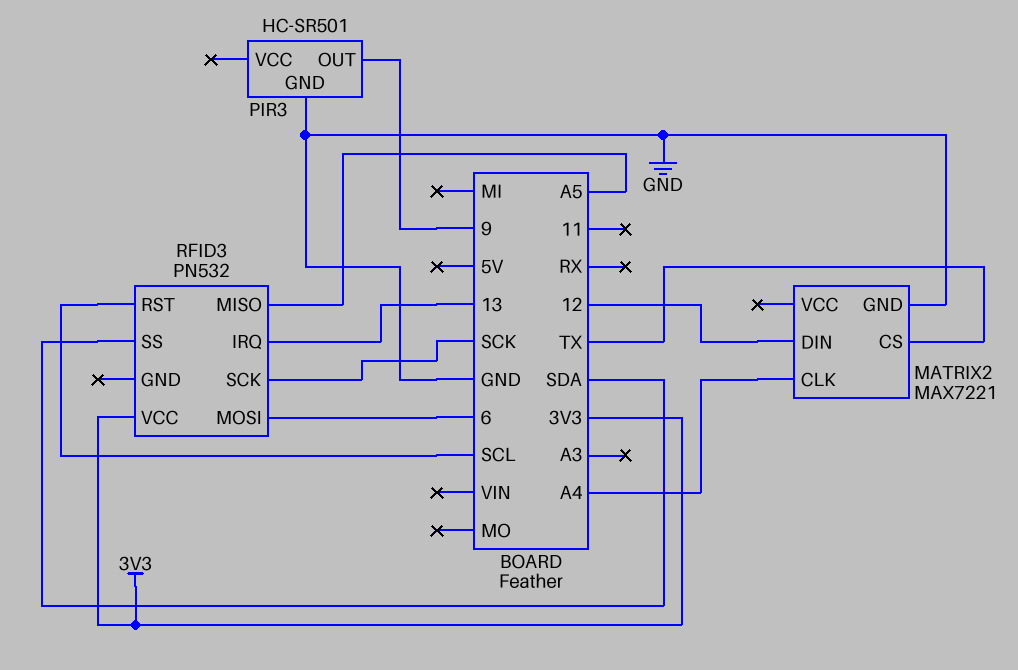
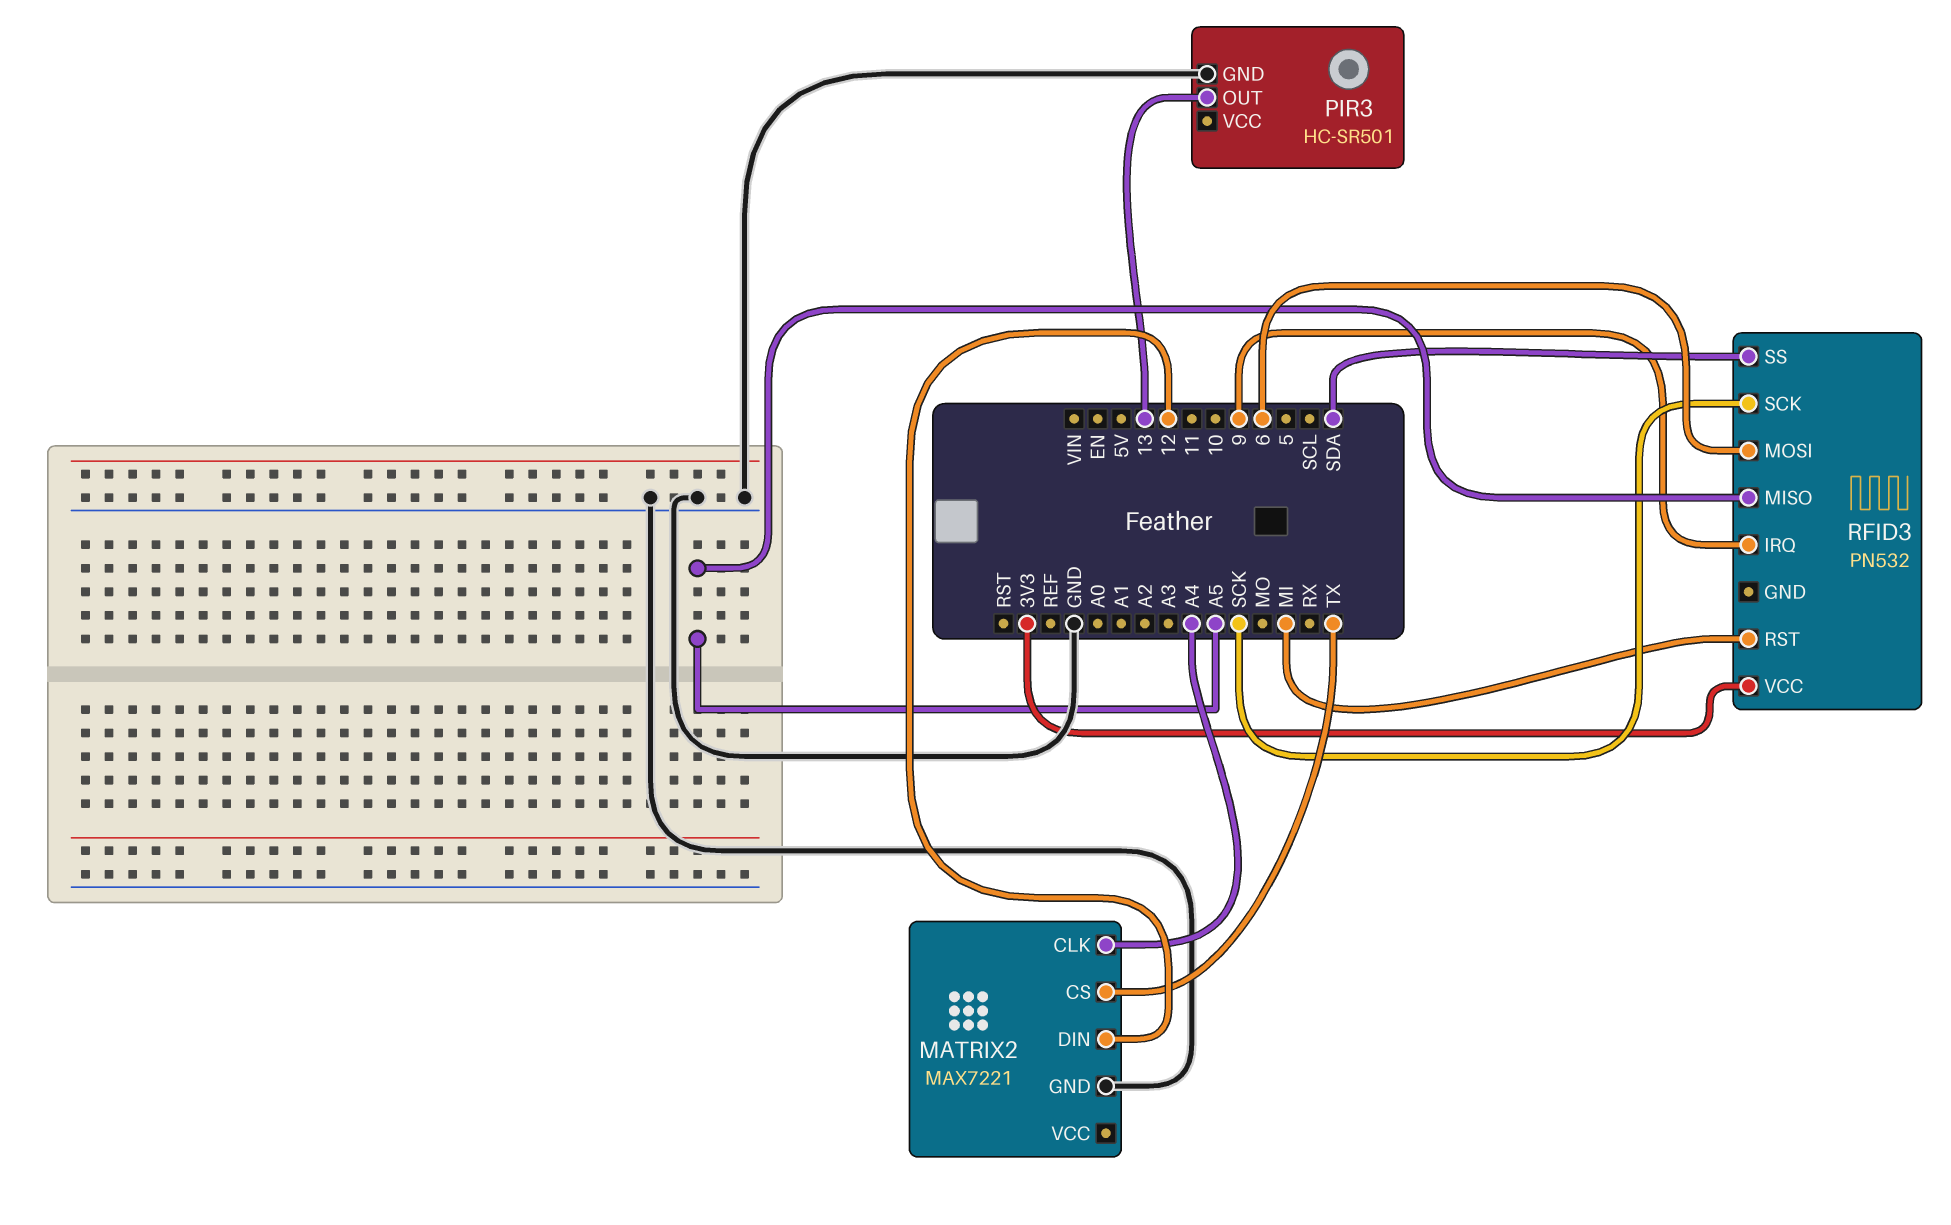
PIR3 pin OUT: 9 -> 13
RFID3 pin IRQ: 13 -> 9
RFID3 pin RST: SCL -> MI

